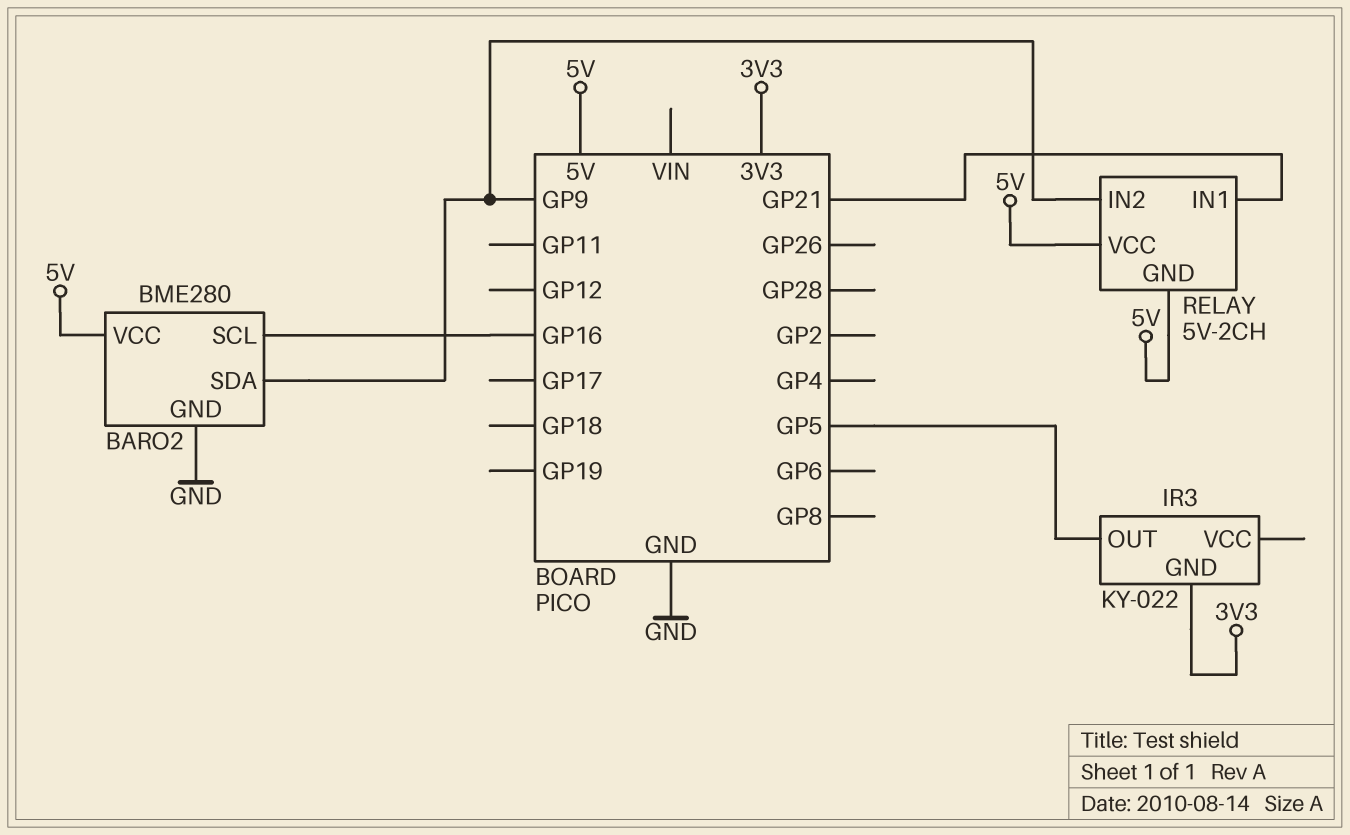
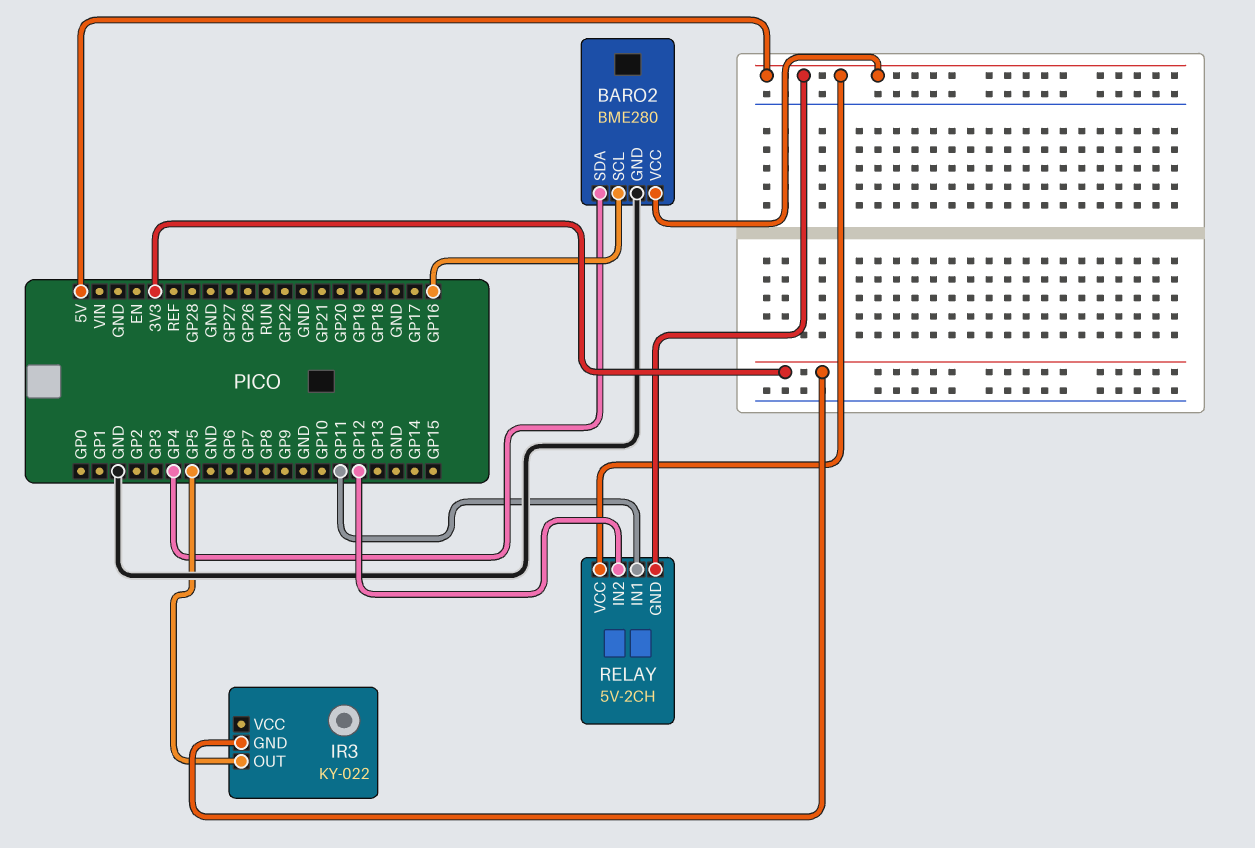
BARO2 pin SDA: GP9 -> GP4
RELAY pin IN1: GP21 -> GP11
RELAY pin IN2: GP9 -> GP12

